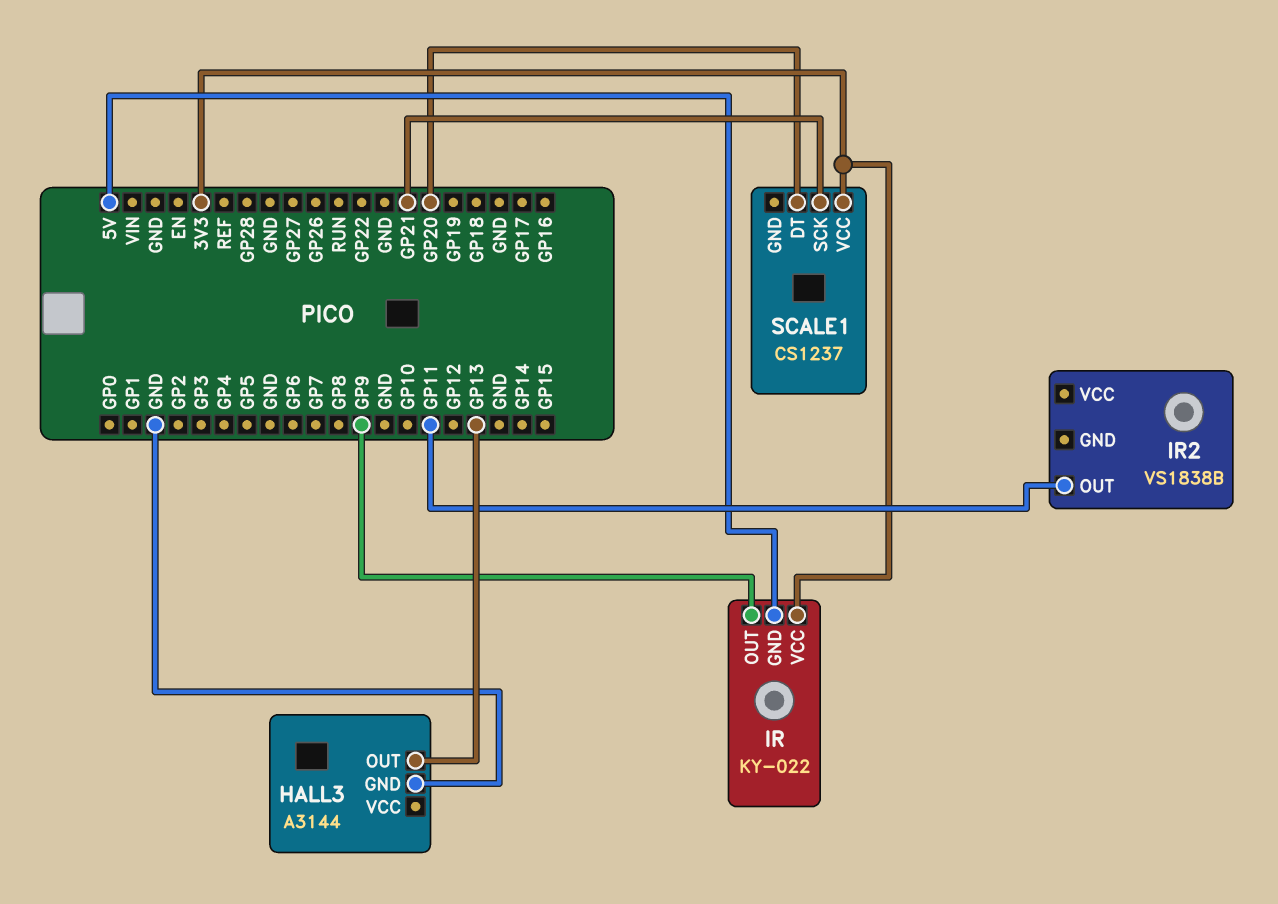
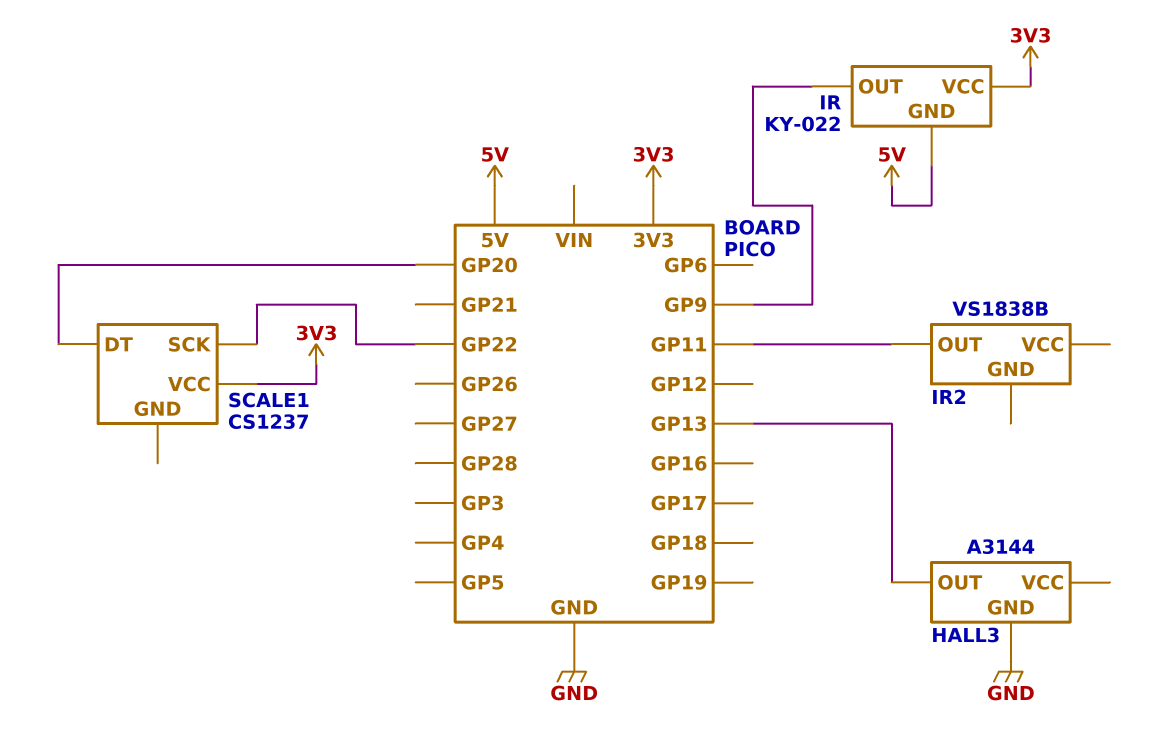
SCALE1 pin SCK: GP21 -> GP22

